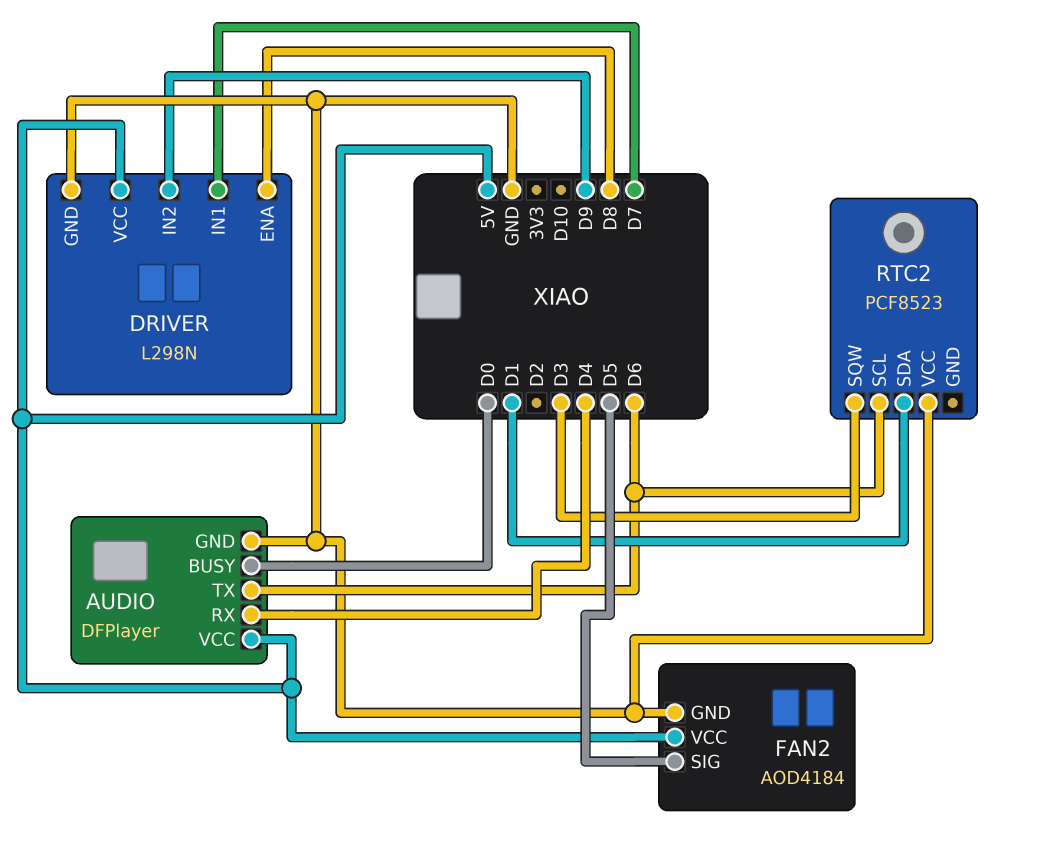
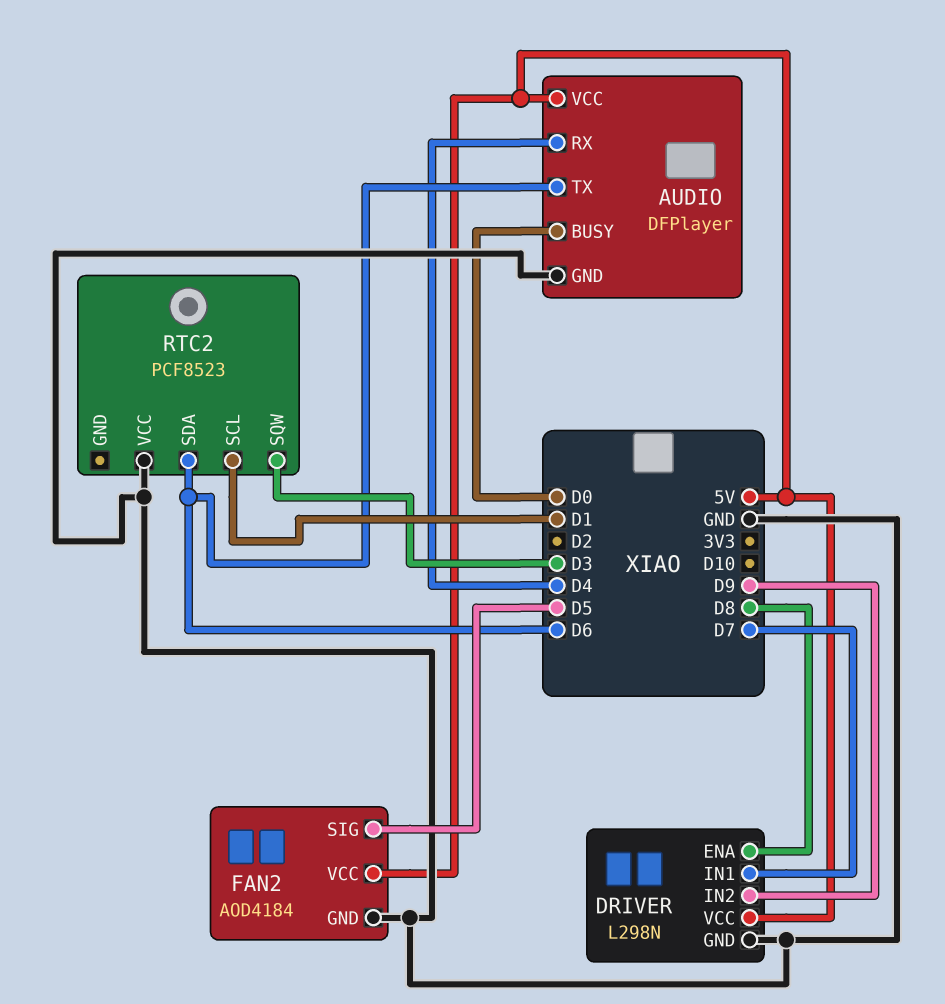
RTC2 pin SCL: D6 -> D1
RTC2 pin SDA: D1 -> D6

